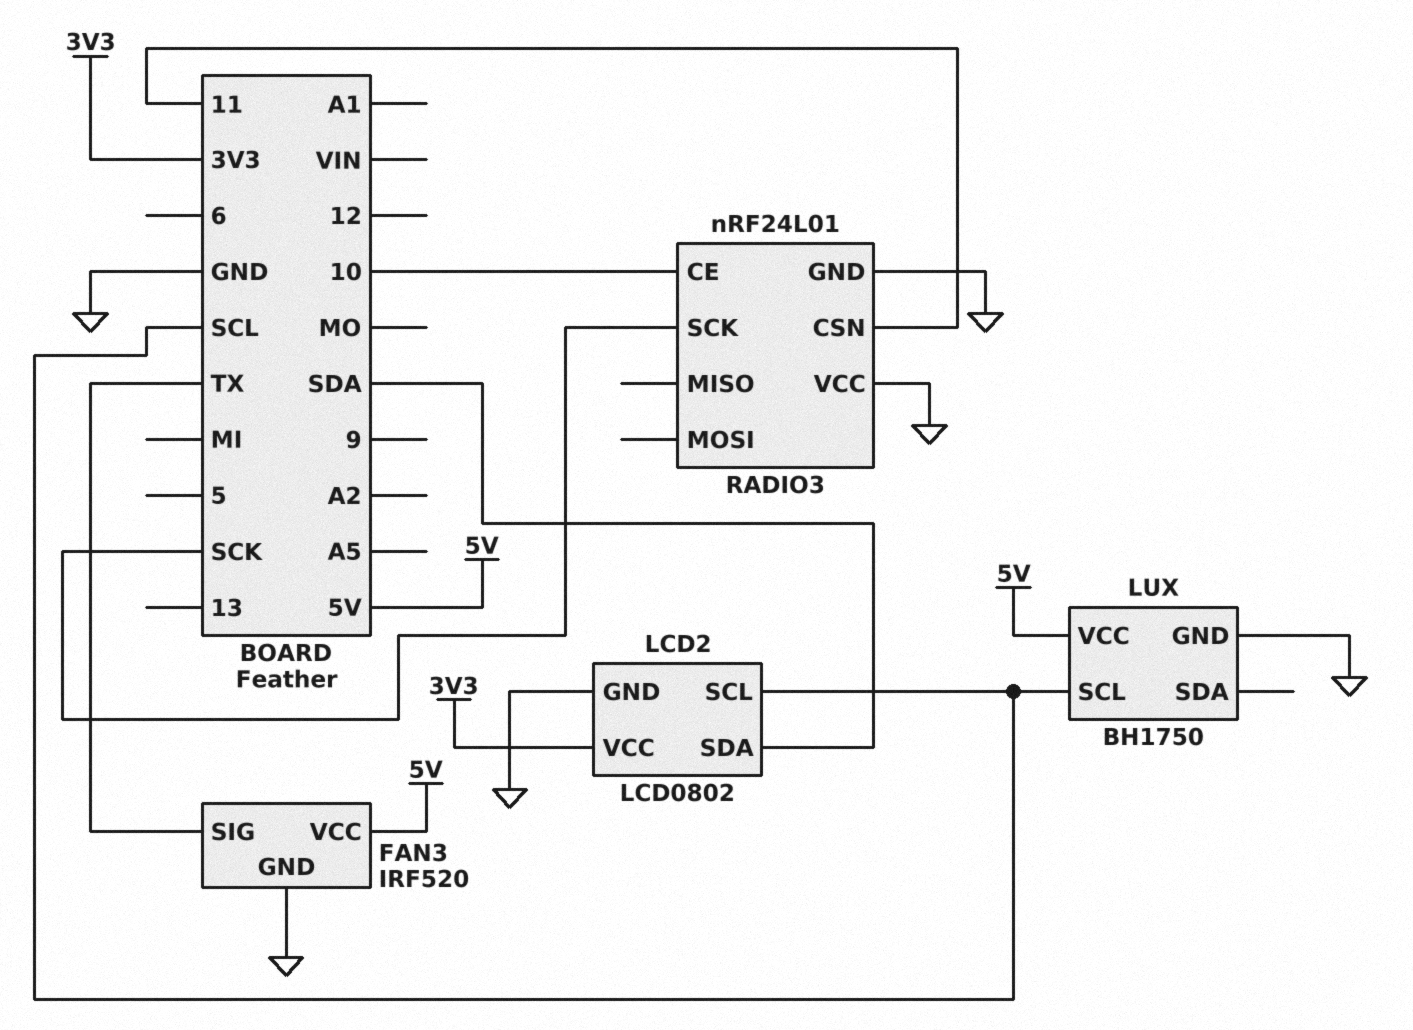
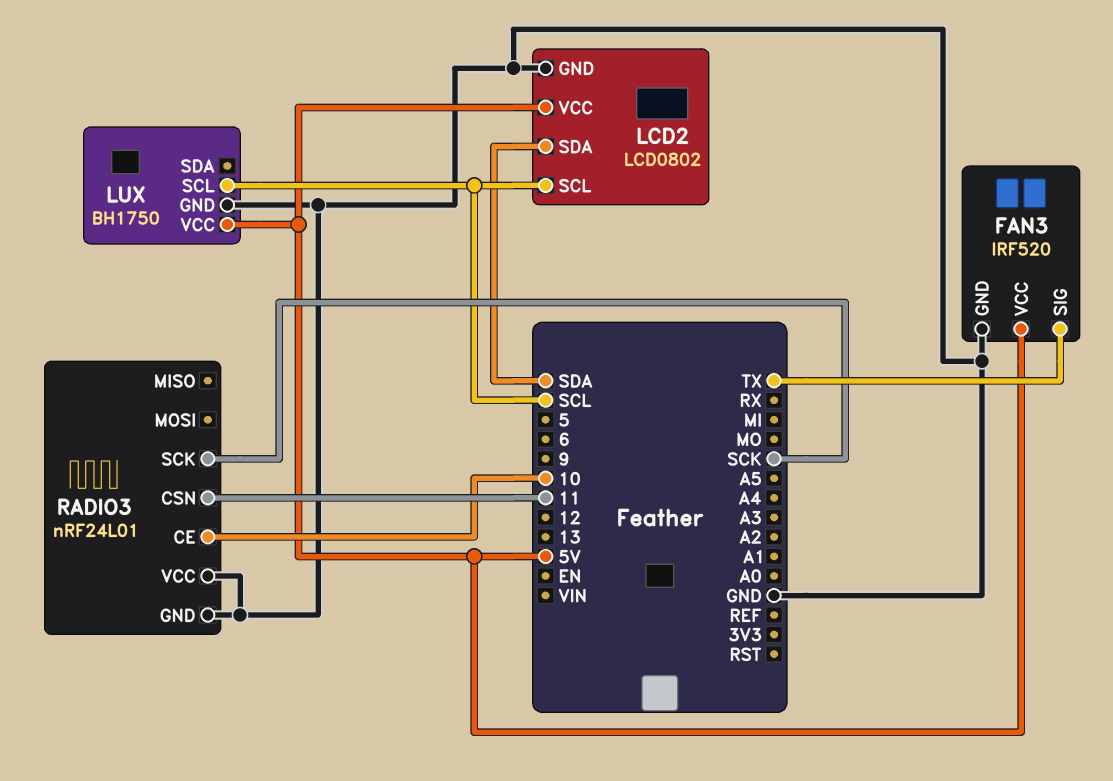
LCD2 pin VCC: 3V3 -> 5V

